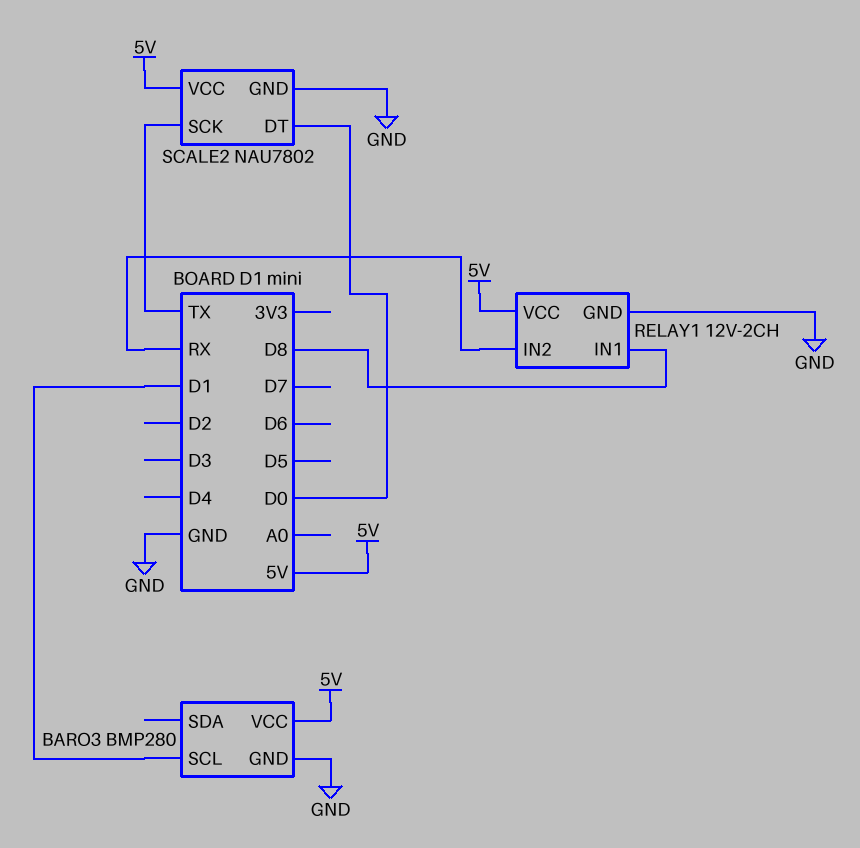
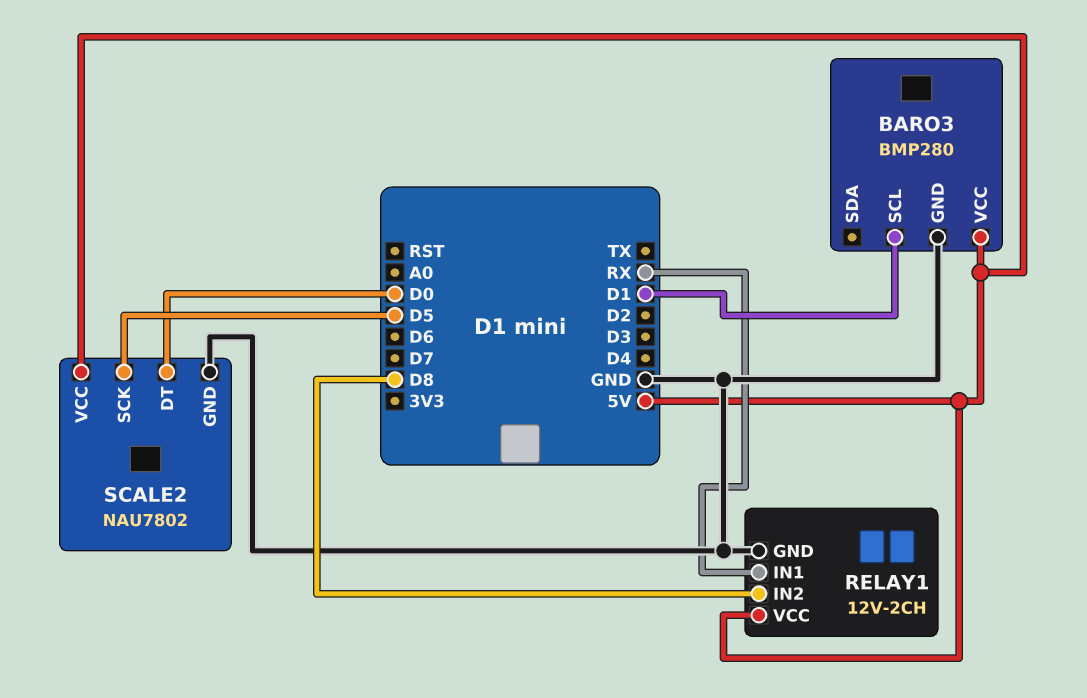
RELAY1 pin IN1: D8 -> RX
RELAY1 pin IN2: RX -> D8
SCALE2 pin SCK: TX -> D5

